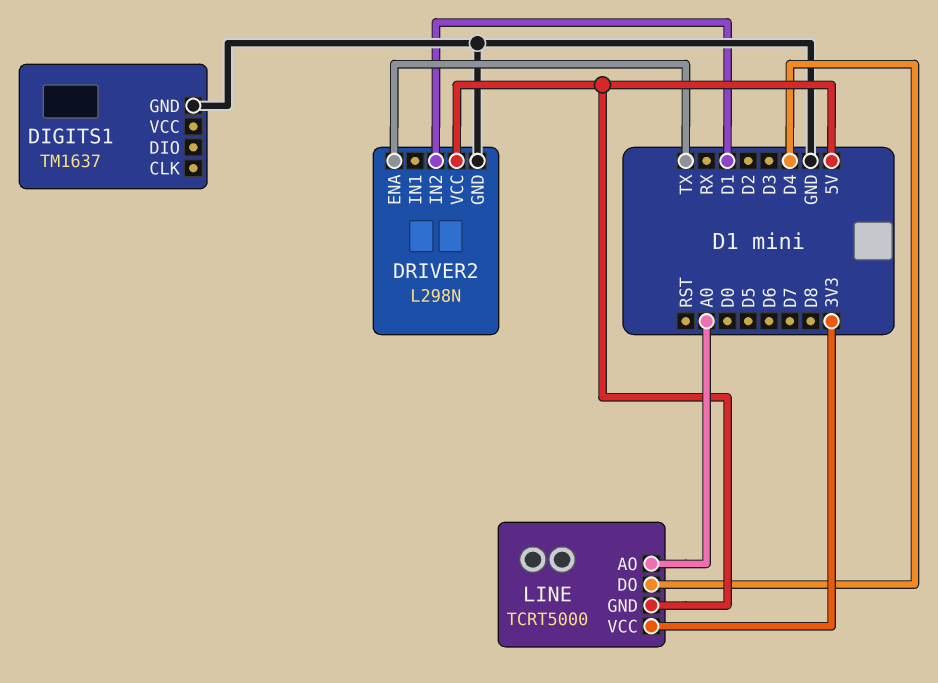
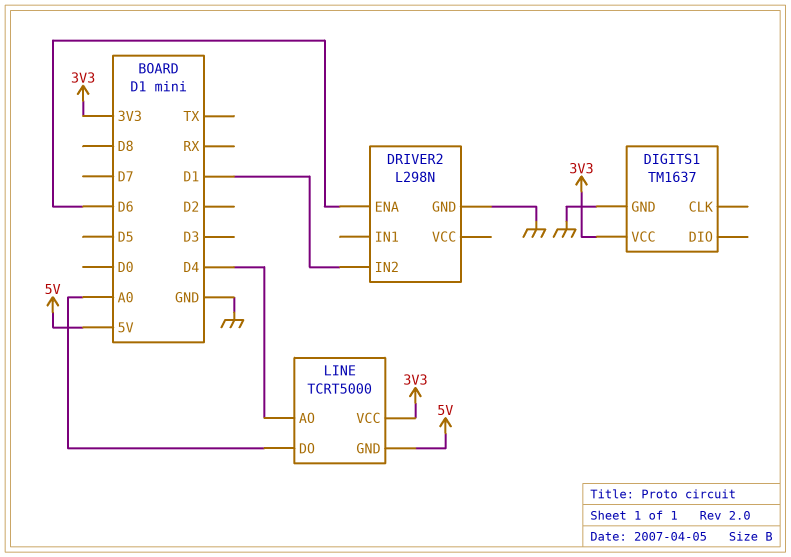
DIGITS1 pin VCC: none -> 3V3
DRIVER2 pin ENA: TX -> D6
DRIVER2 pin VCC: 5V -> none
LINE pin AO: A0 -> D4
LINE pin DO: D4 -> A0

